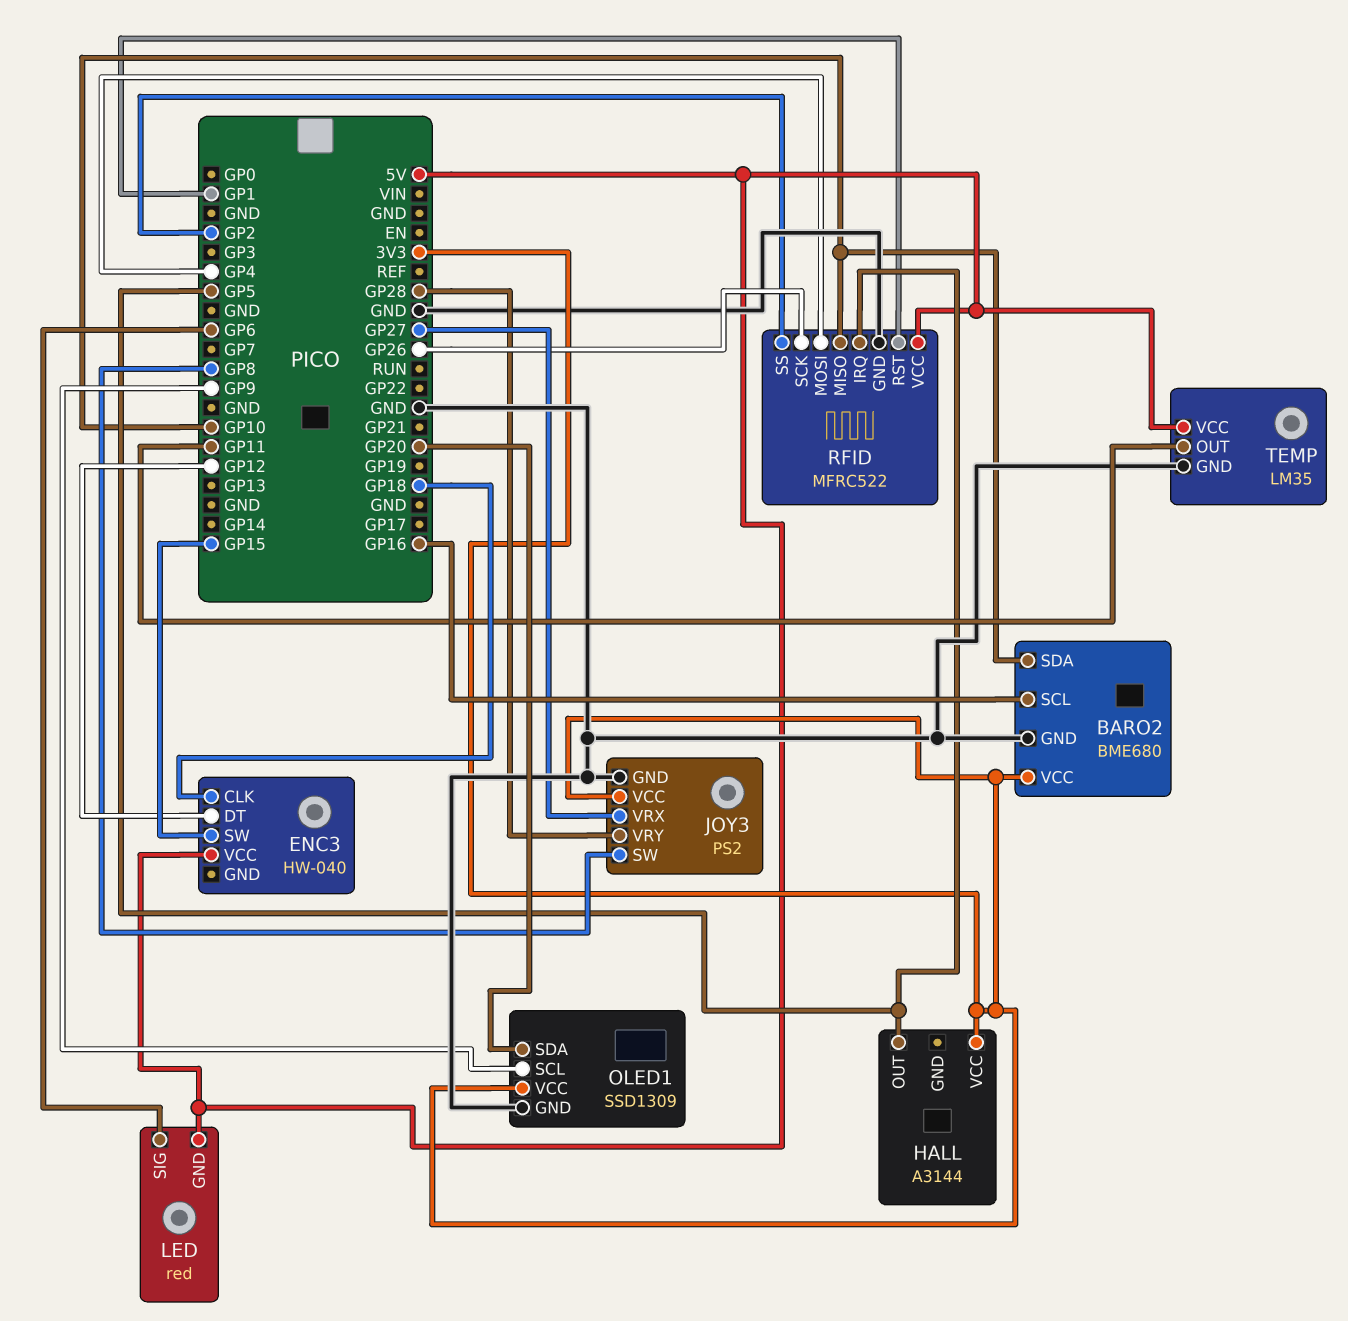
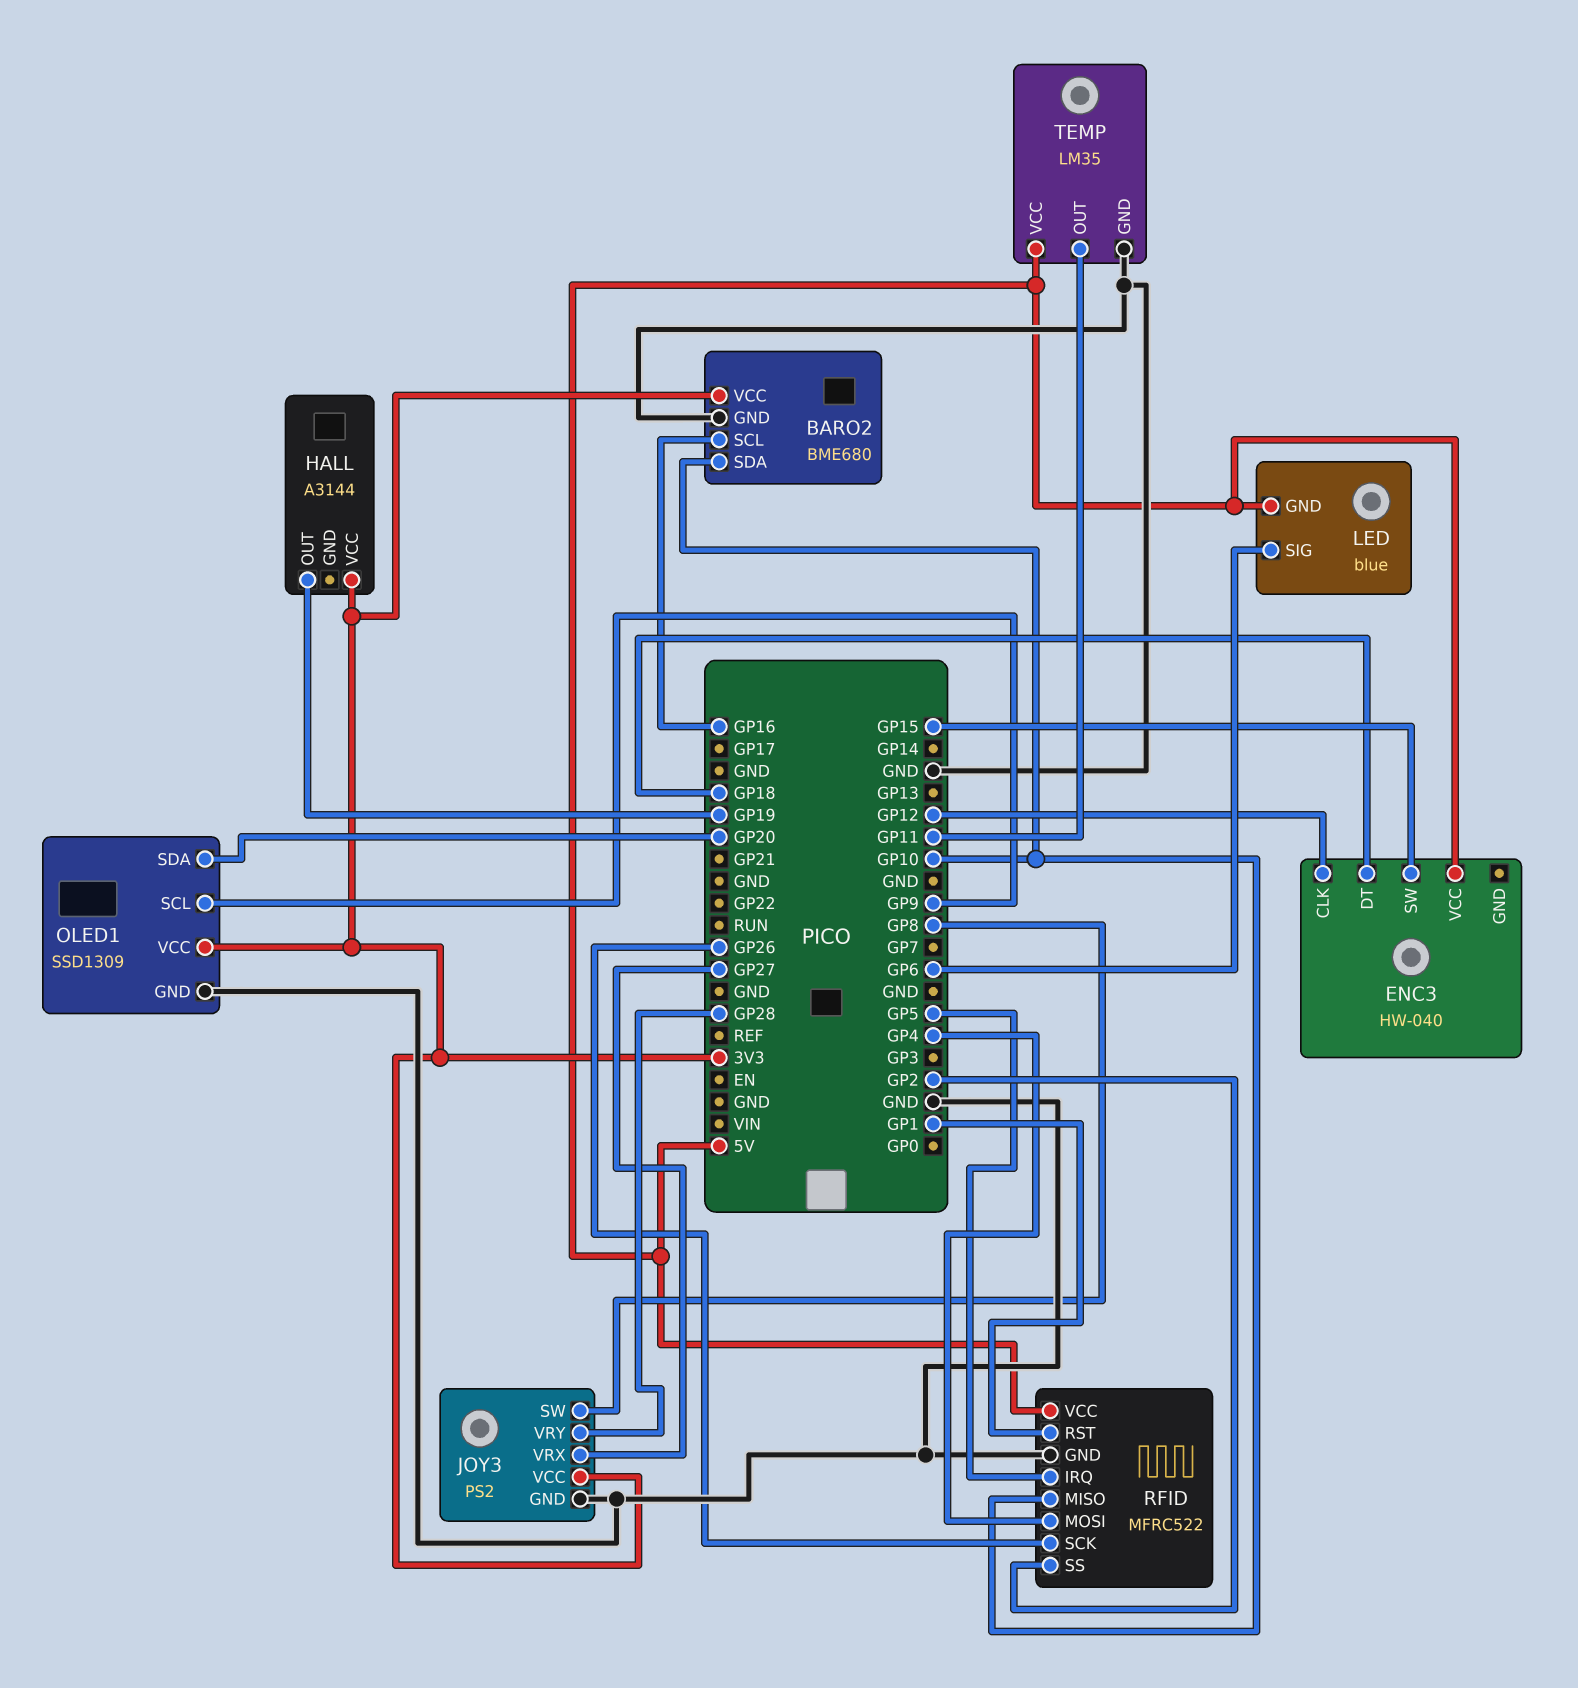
ENC3 pin CLK: GP18 -> GP12
ENC3 pin DT: GP12 -> GP18
HALL pin OUT: GP5 -> GP19
LED: red -> blue

